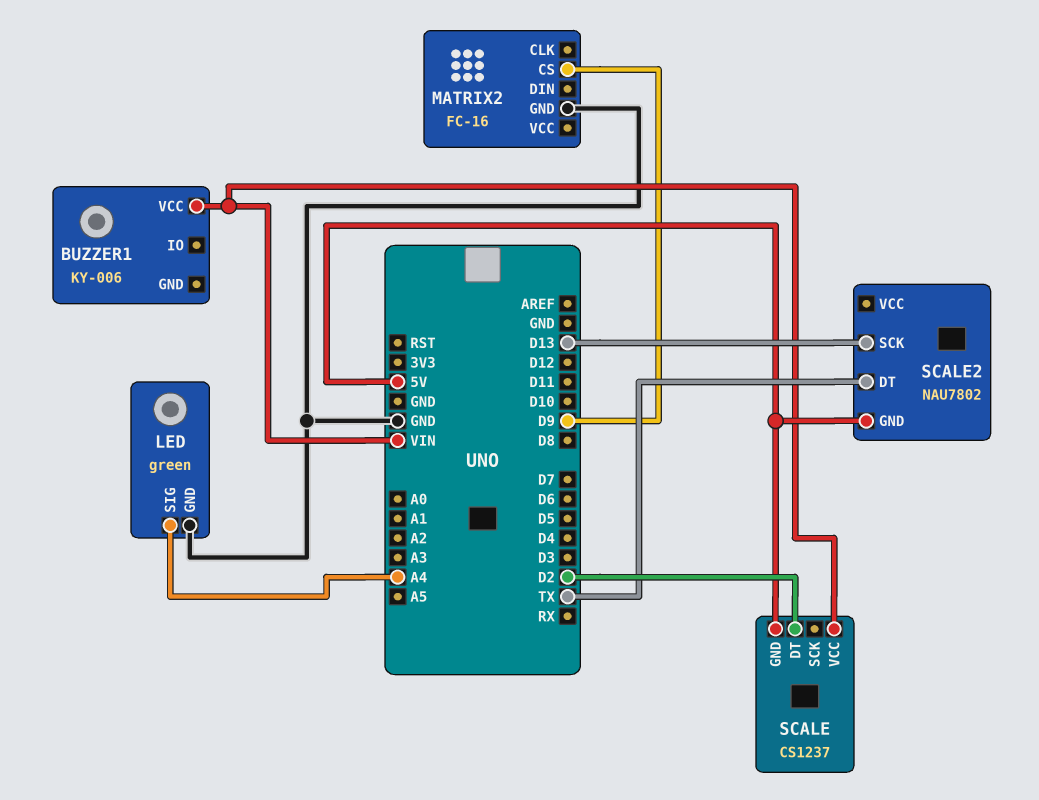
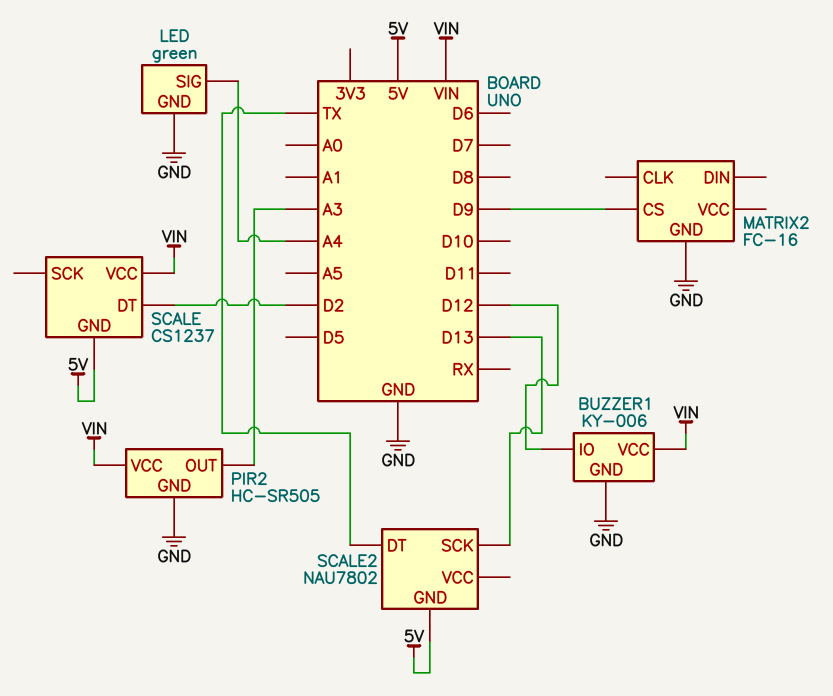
BUZZER1 pin GND: none -> GND
BUZZER1 pin IO: none -> D12
PIR2: none -> HC-SR505
PIR2 pin GND: none -> GND
PIR2 pin OUT: none -> A3
PIR2 pin VCC: none -> VIN

